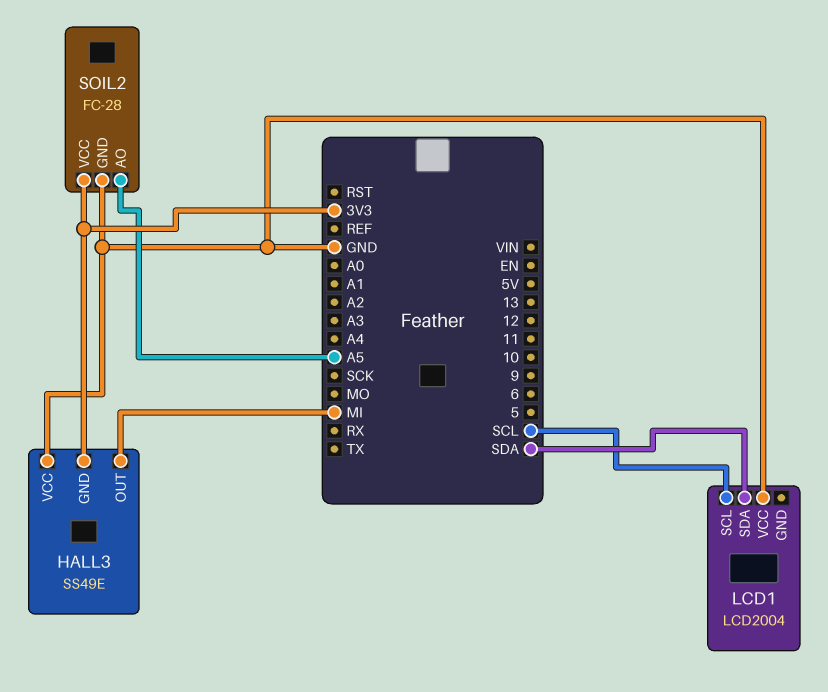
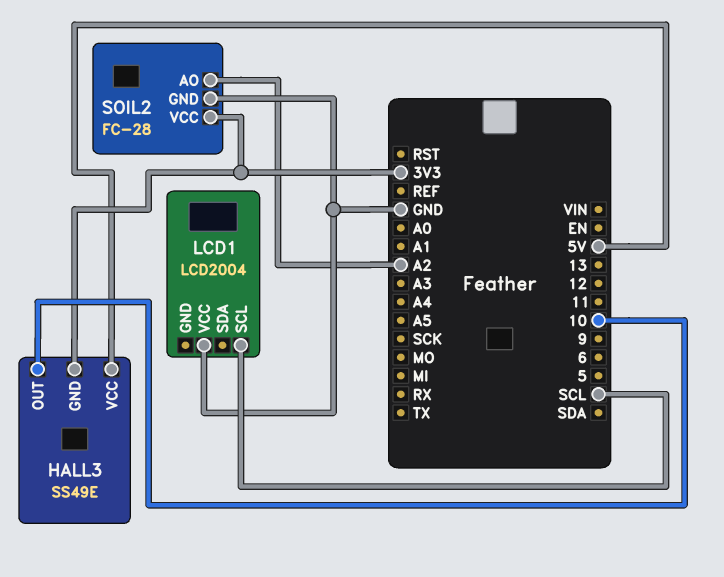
HALL3 pin OUT: MI -> 10
HALL3 pin VCC: GND -> 5V
LCD1 pin SDA: SDA -> none
SOIL2 pin AO: A5 -> A2

